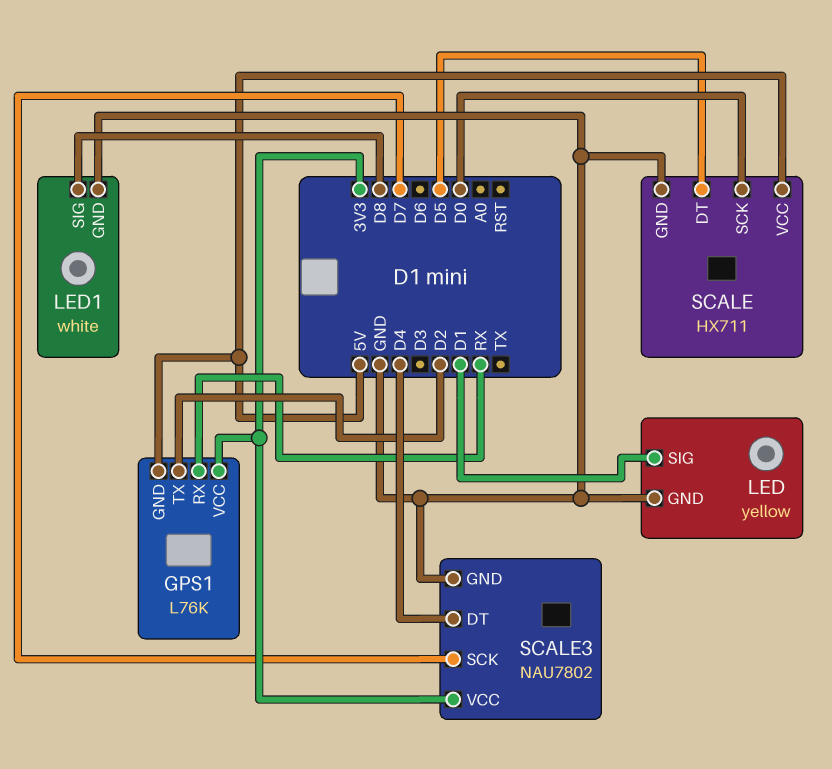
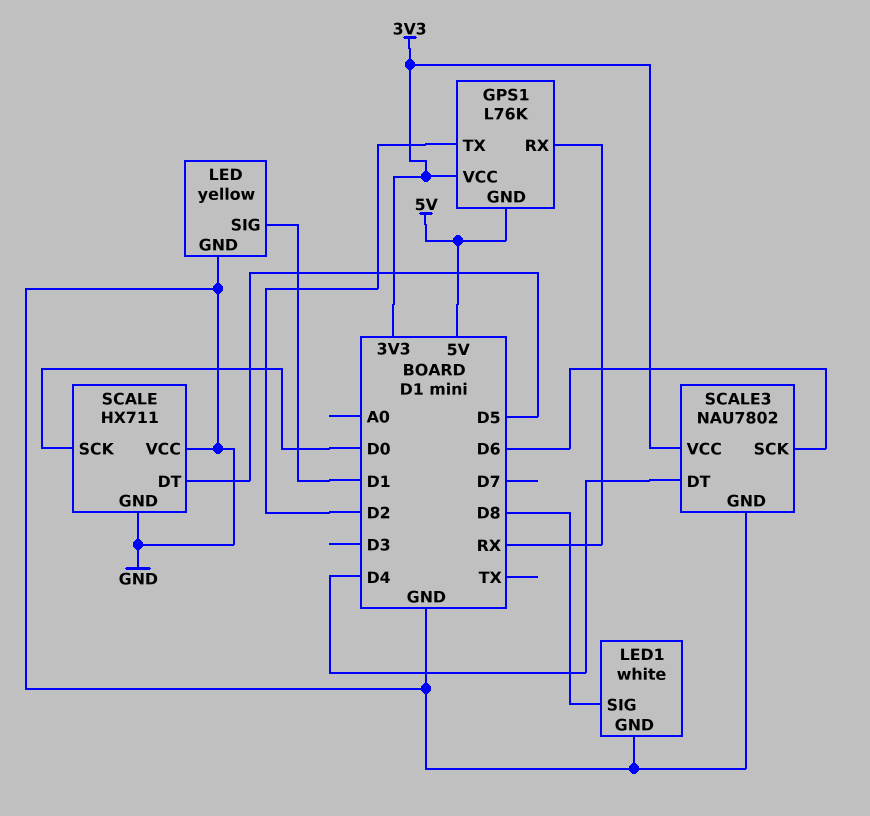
SCALE pin VCC: 5V -> GND
SCALE3 pin SCK: D7 -> D6

